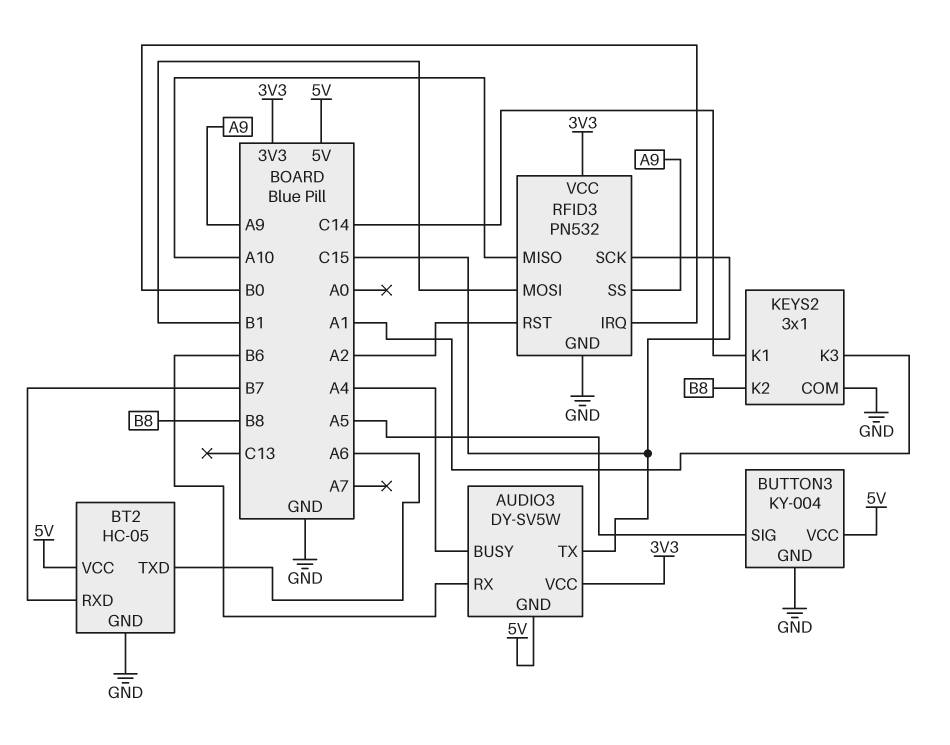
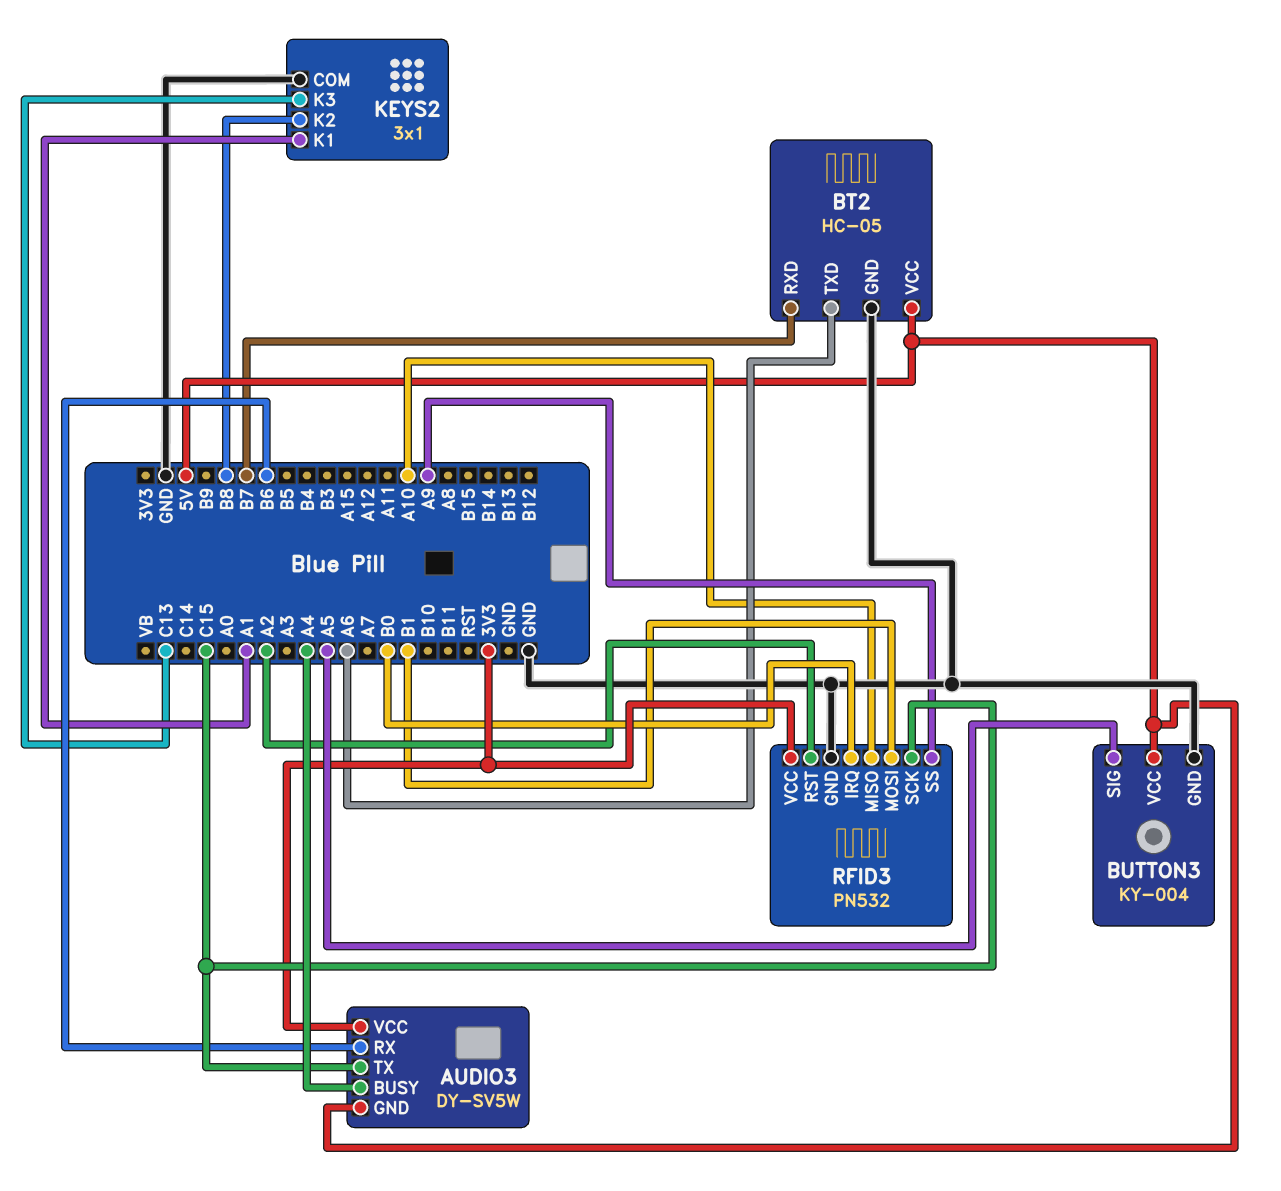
KEYS2 pin K1: C14 -> A1
KEYS2 pin K3: A1 -> C13

